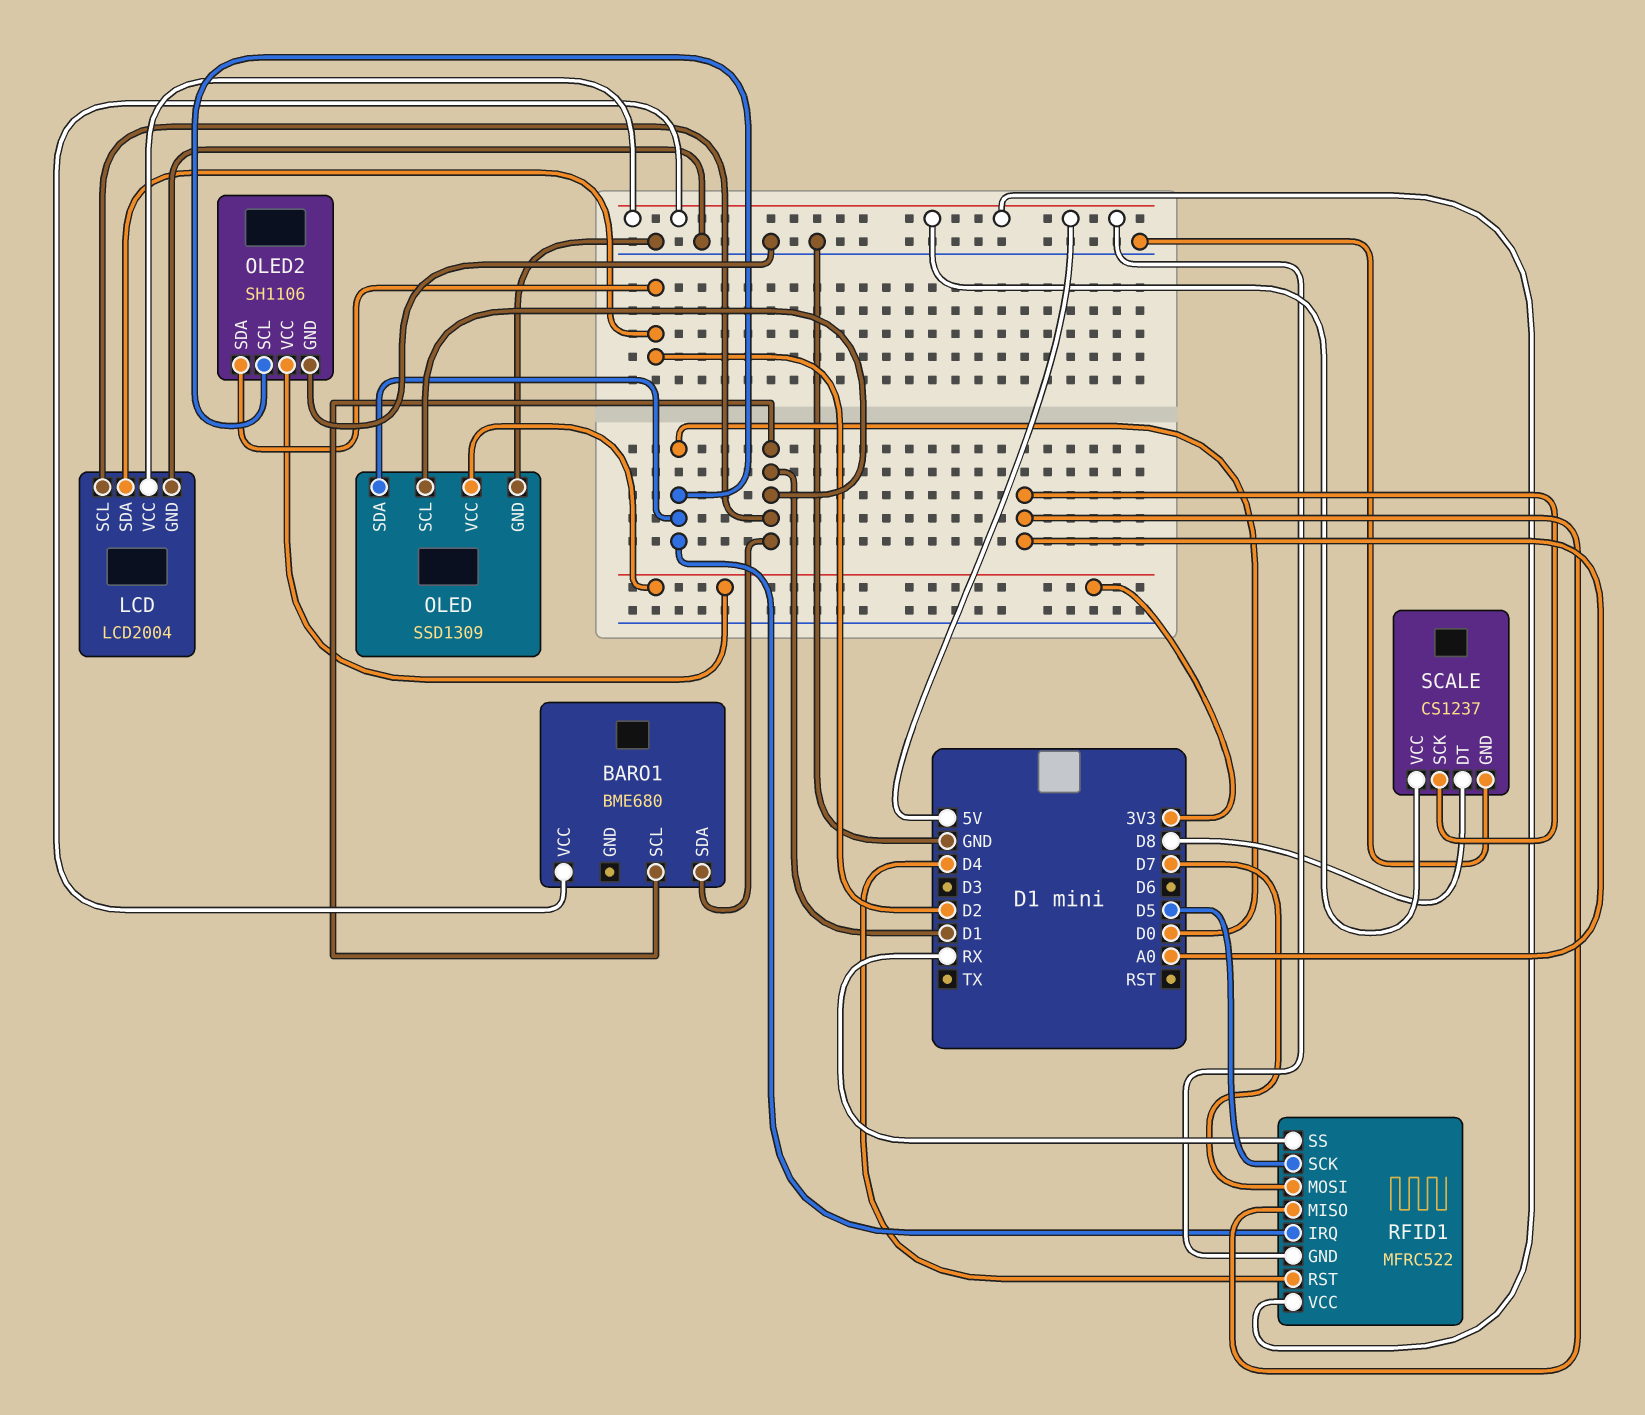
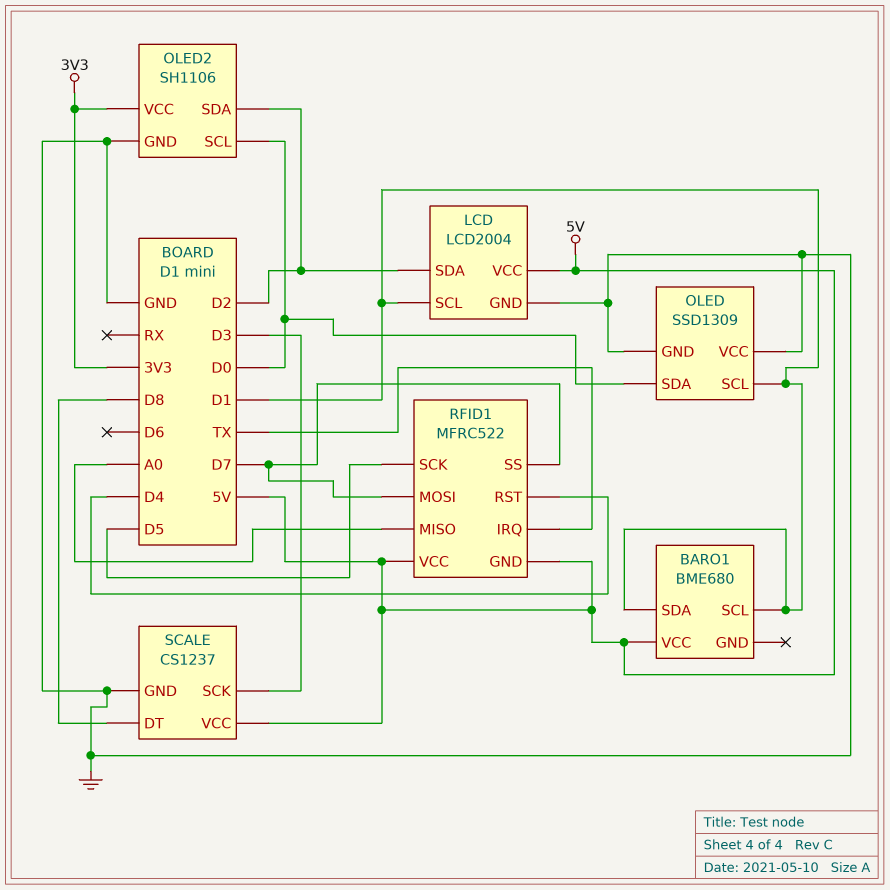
OLED pin VCC: 3V3 -> GND
RFID1 pin IRQ: D0 -> TX
RFID1 pin SS: RX -> D7
SCALE pin SCK: A0 -> D3

